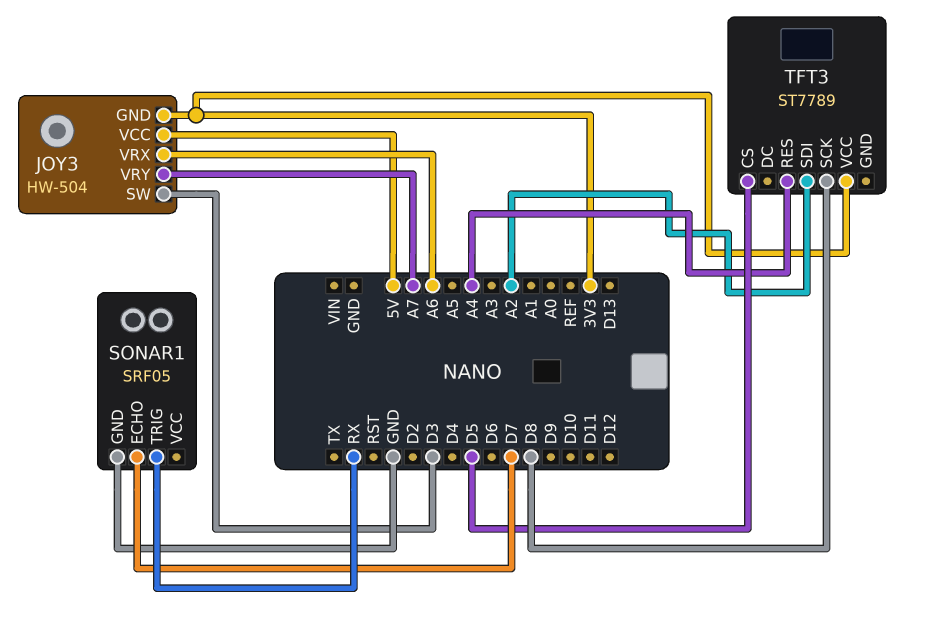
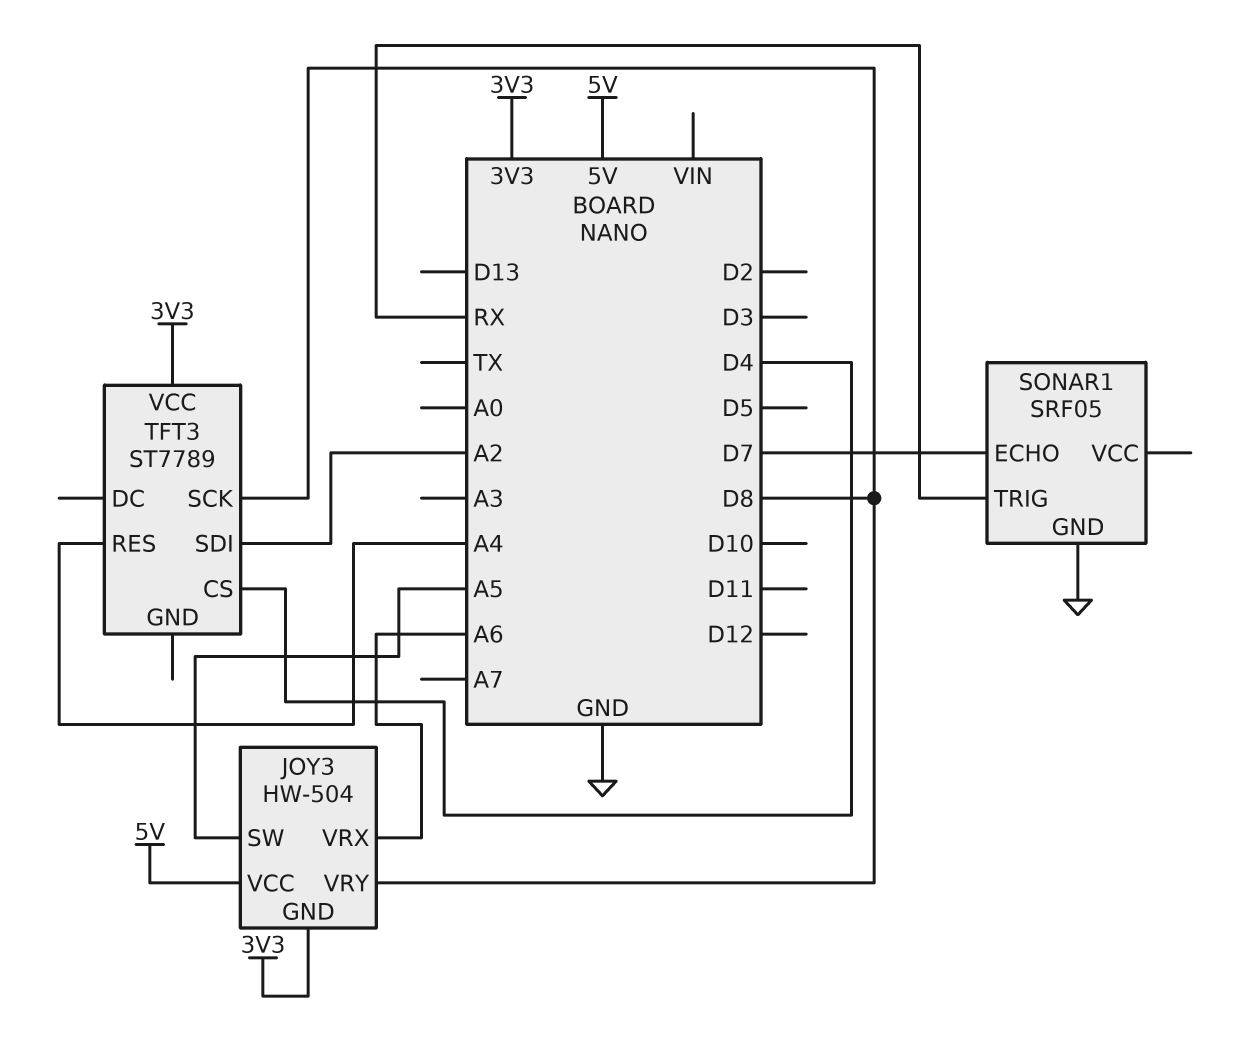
JOY3 pin SW: D3 -> A5
JOY3 pin VRY: A7 -> D8
TFT3 pin CS: D5 -> D4

